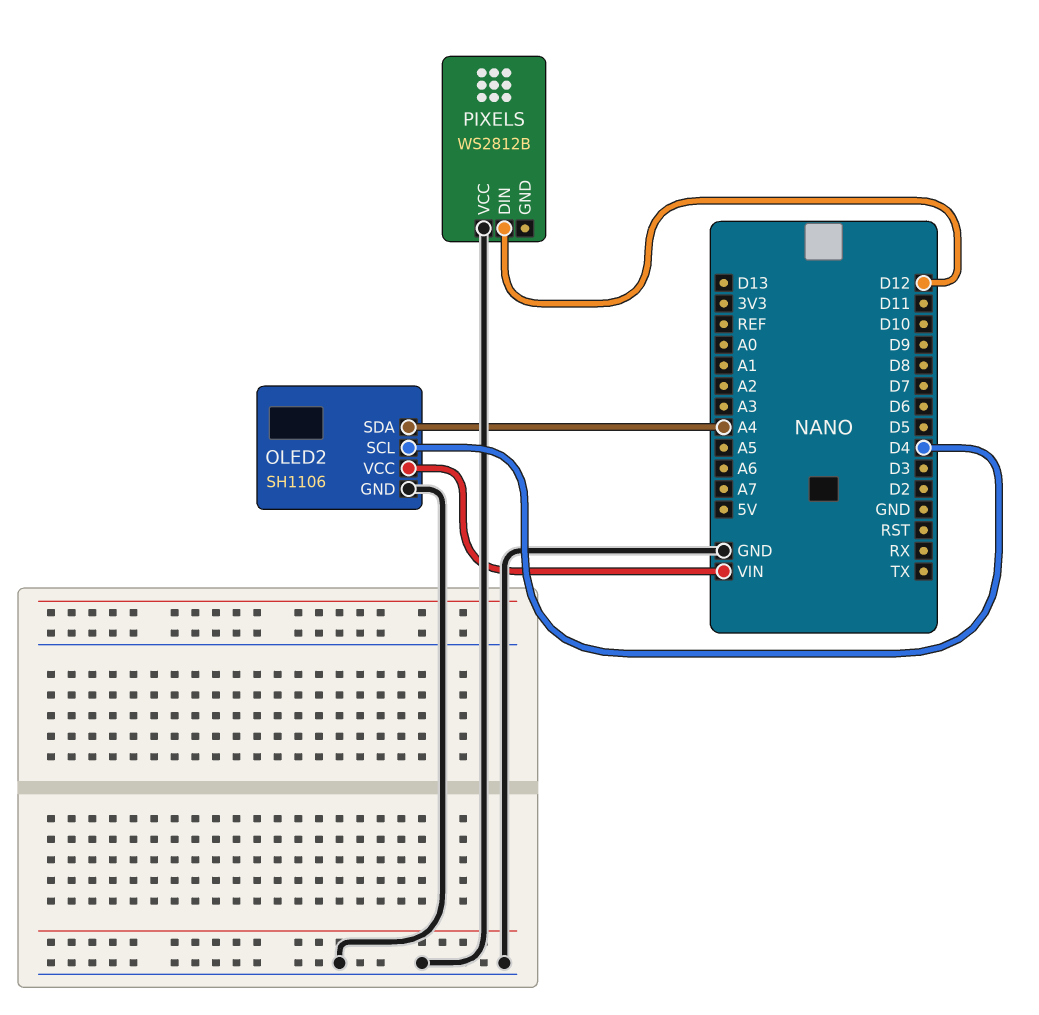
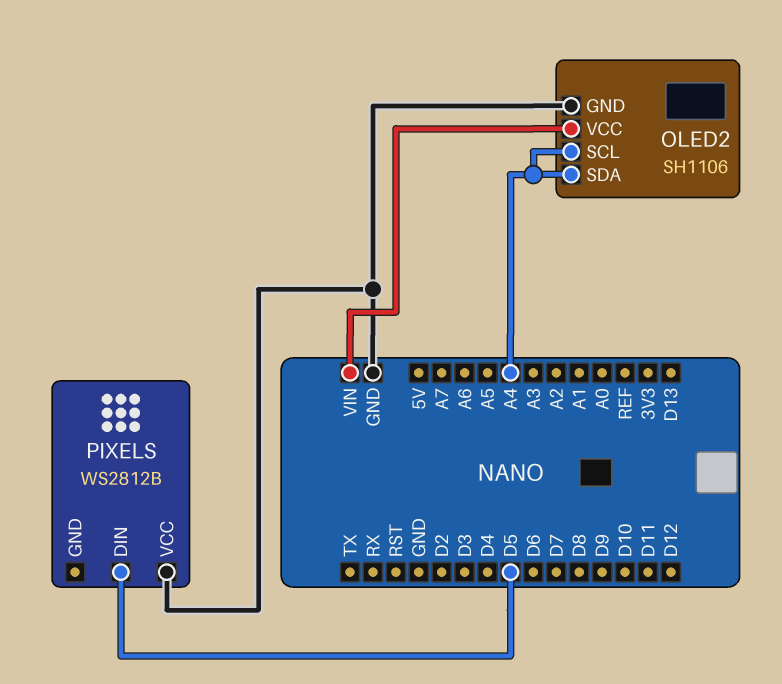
OLED2 pin SCL: D4 -> A4
PIXELS pin DIN: D12 -> D5

